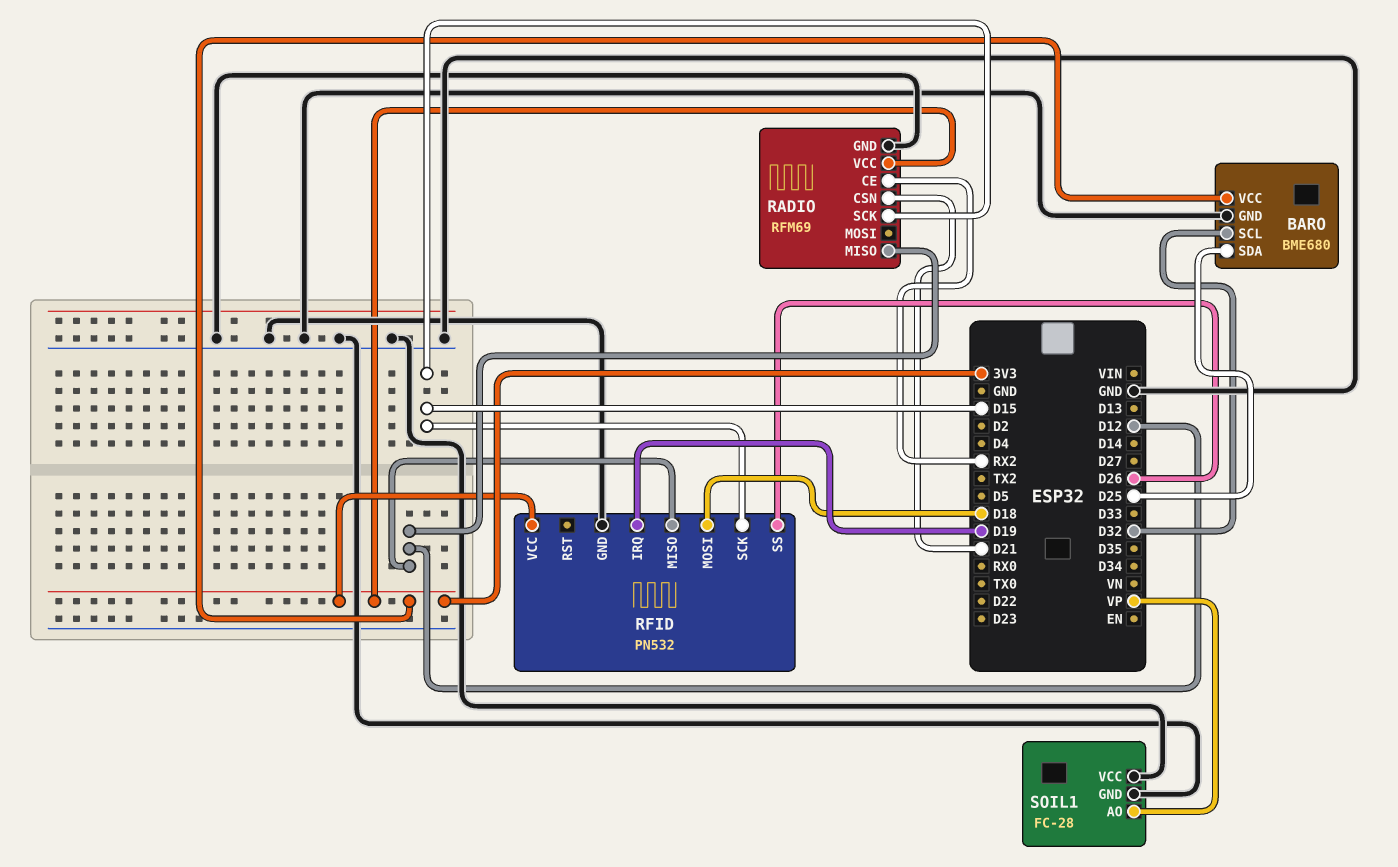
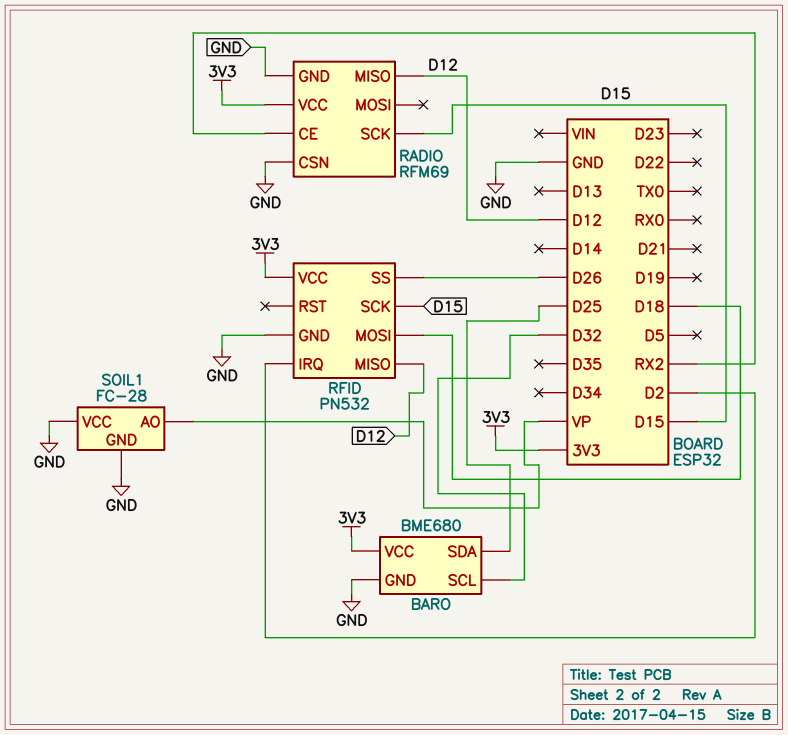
RADIO pin CSN: D21 -> GND
RFID pin IRQ: D19 -> D2

